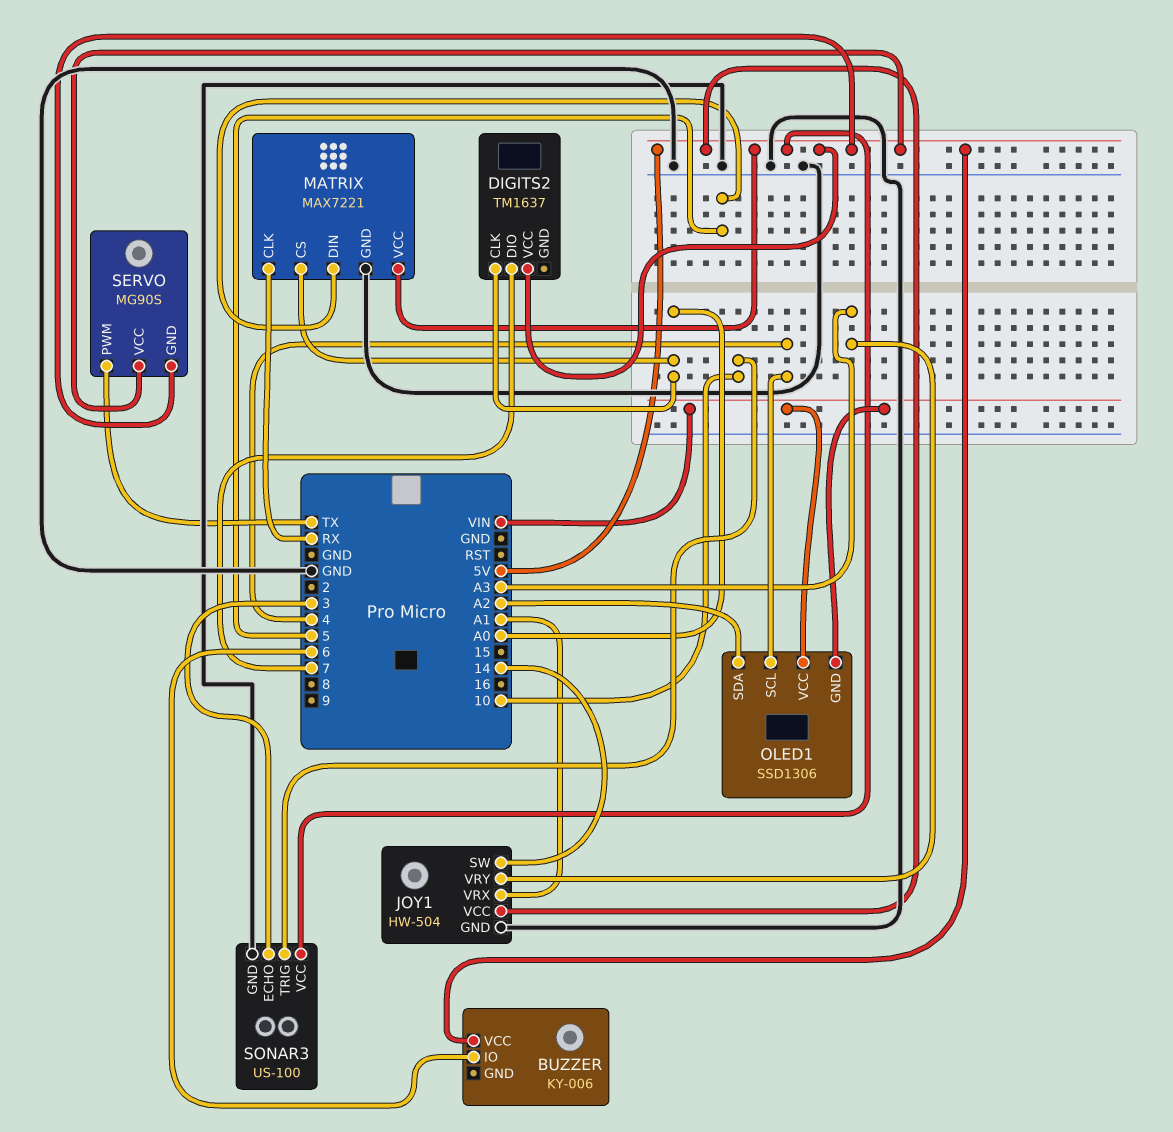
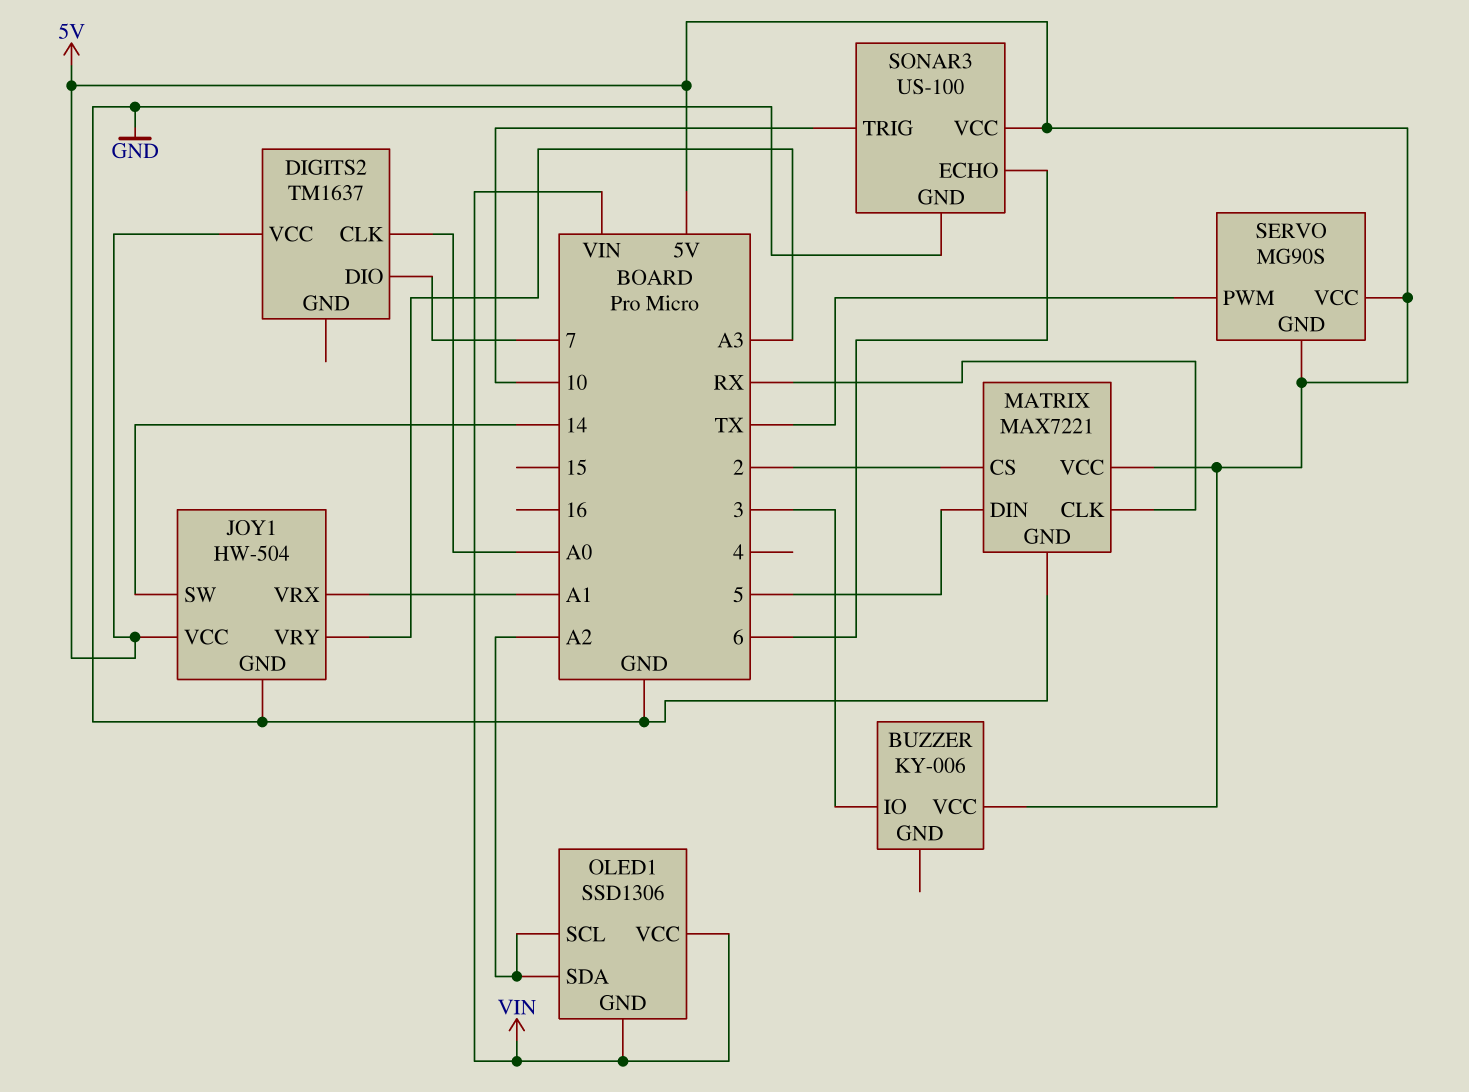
BUZZER pin IO: 6 -> 3
MATRIX pin CS: A0 -> 2
OLED1 pin SCL: 4 -> A2
SONAR3 pin ECHO: 3 -> 6

